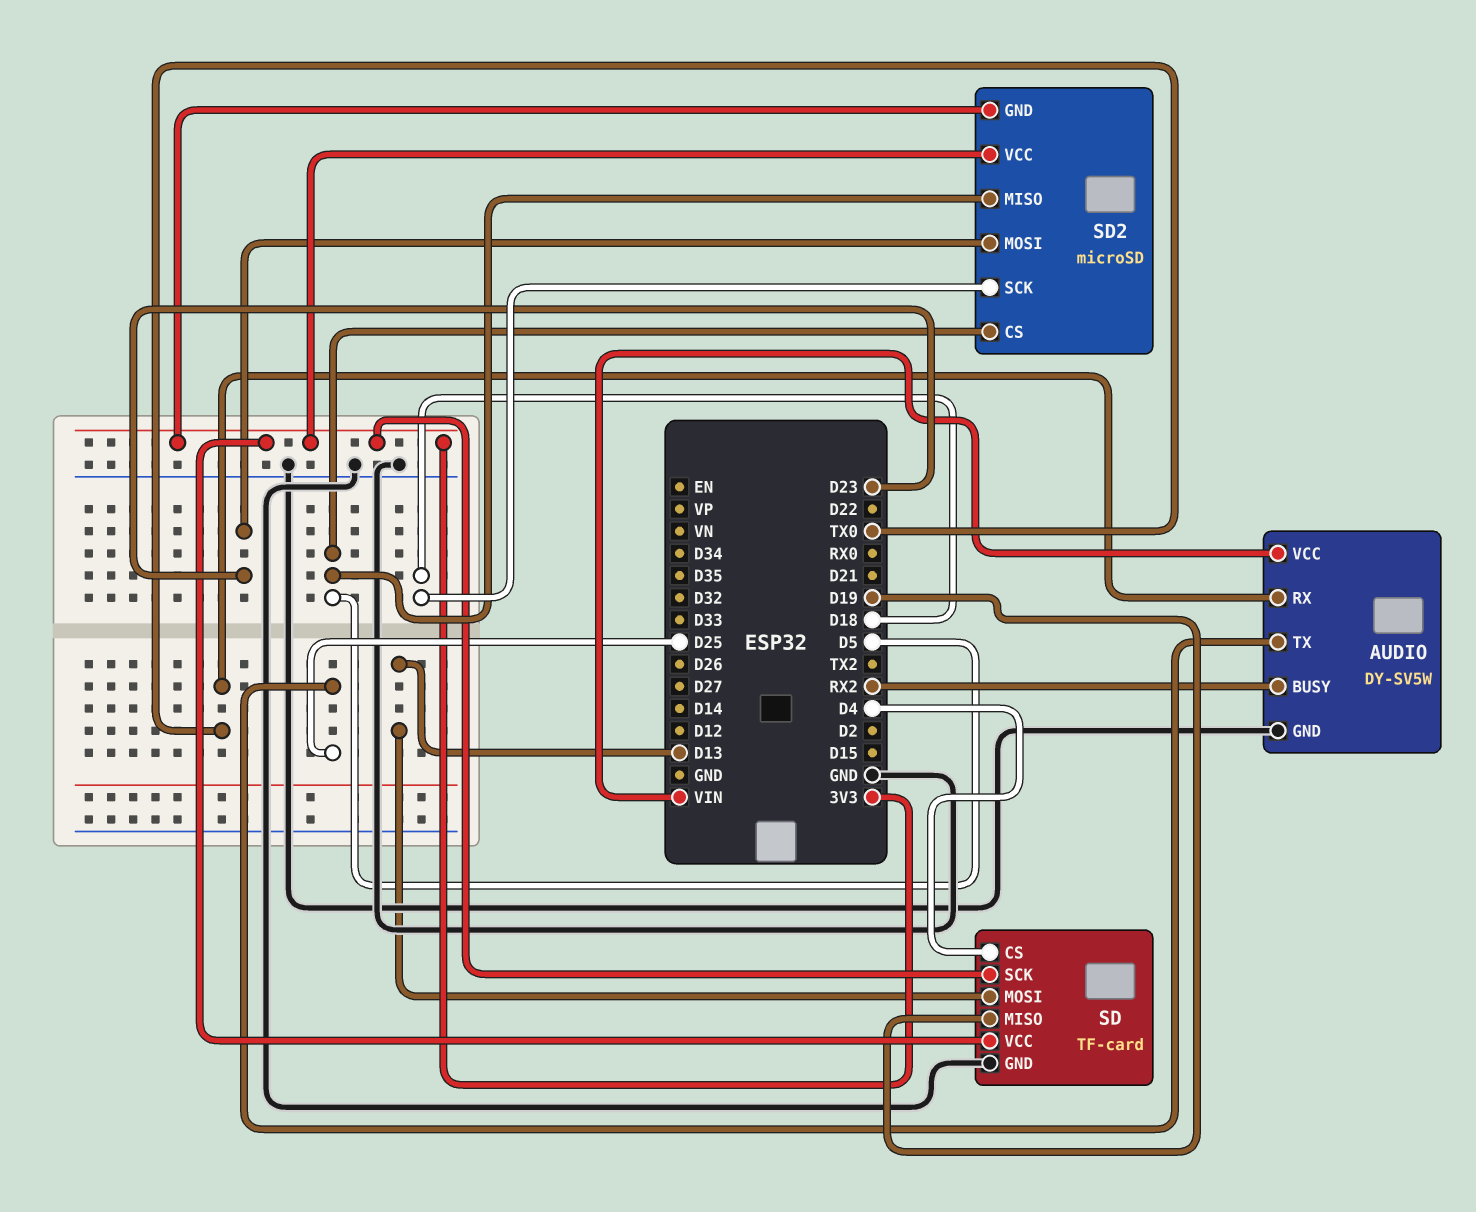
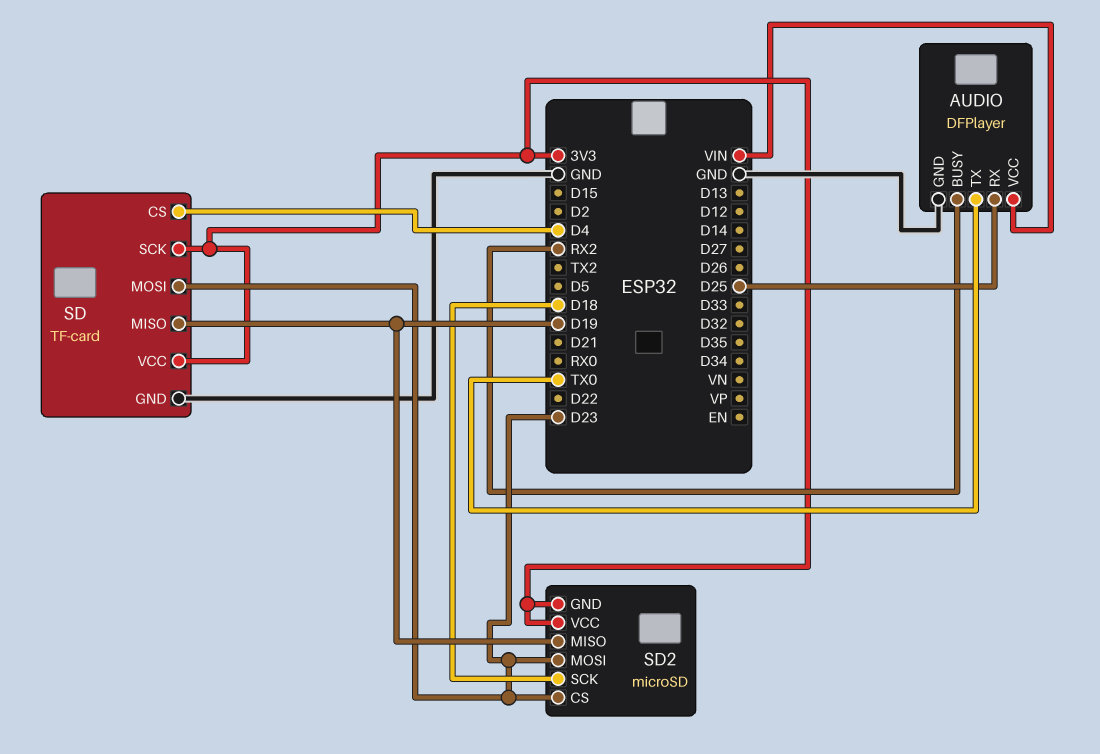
AUDIO: DY-SV5W -> DFPlayer
AUDIO pin RX: TX0 -> D25
AUDIO pin TX: D25 -> TX0
SD pin MOSI: D13 -> D23
SD2 pin CS: D5 -> D23
SD2 pin MISO: D5 -> D19

